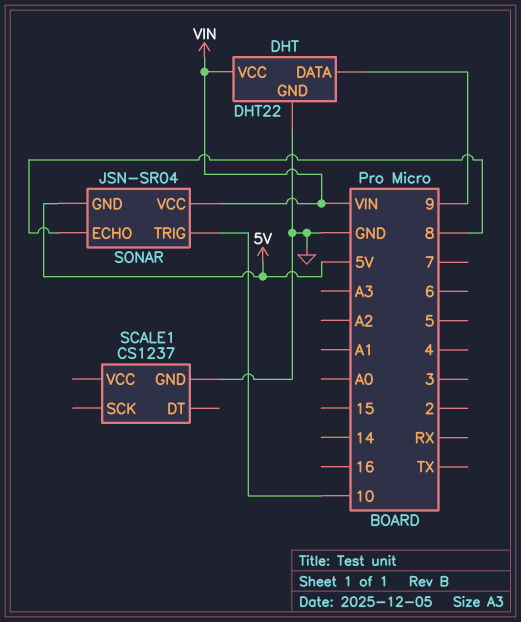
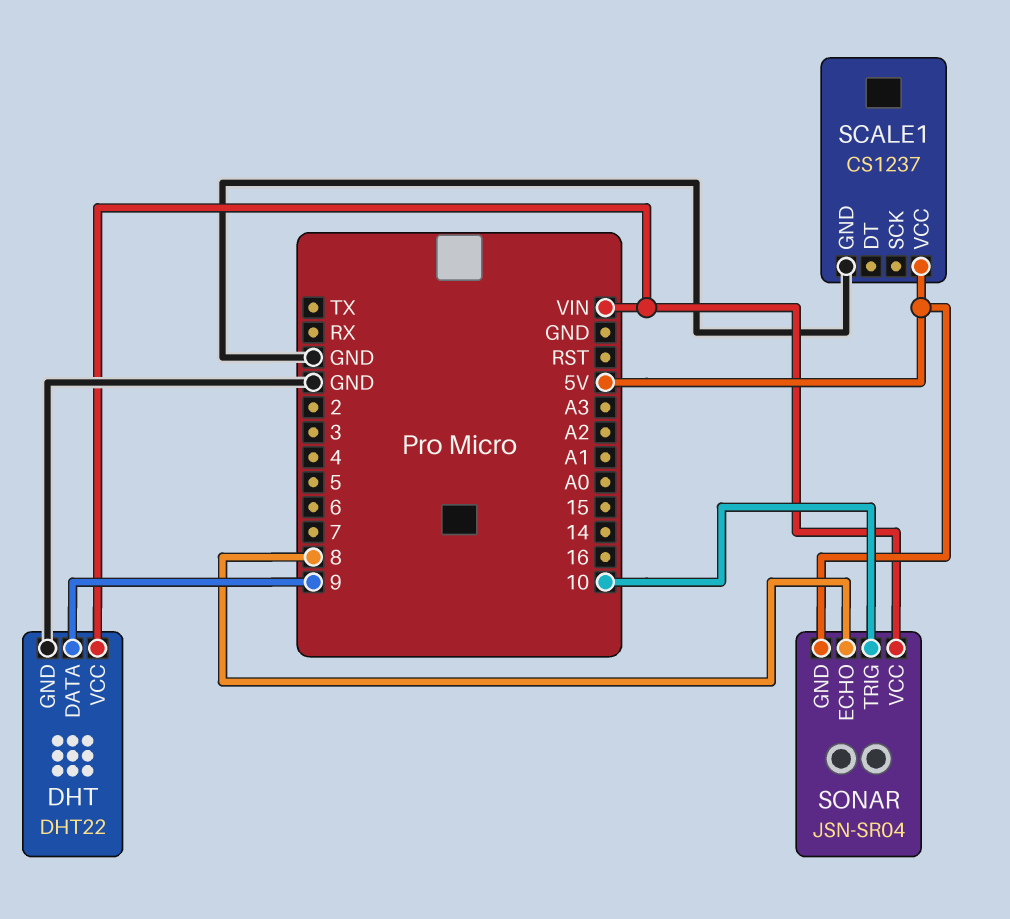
SCALE1 pin VCC: none -> 5V

